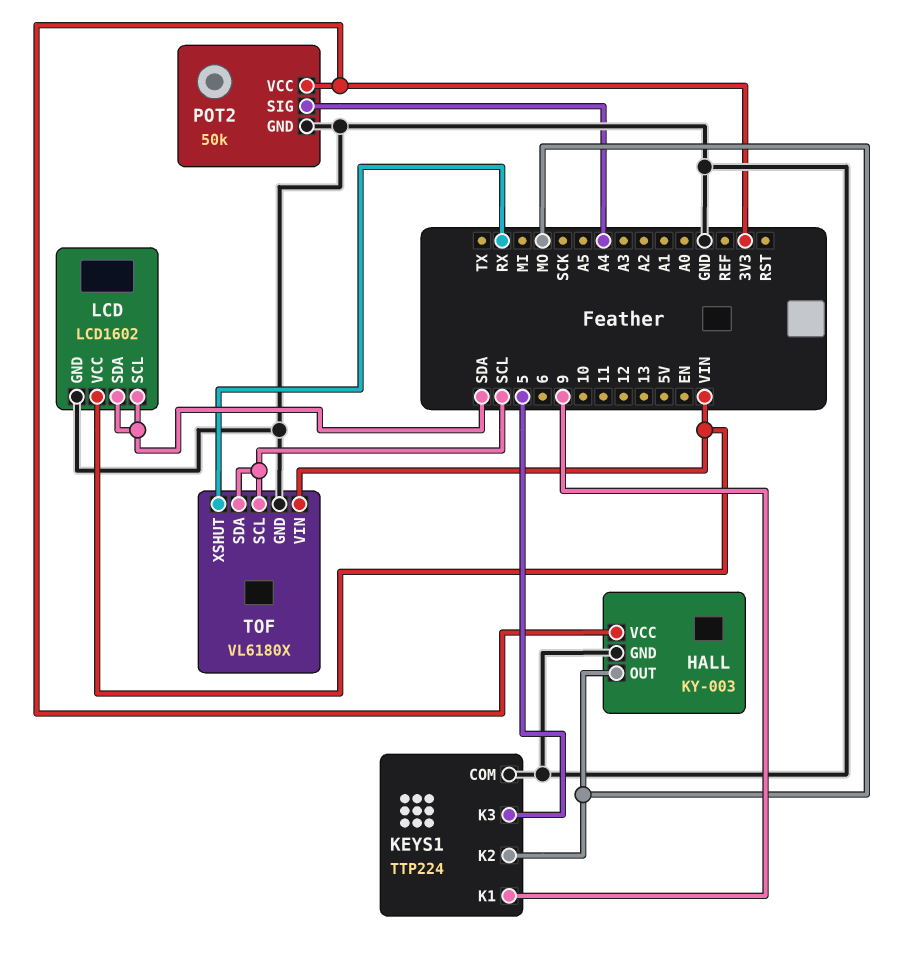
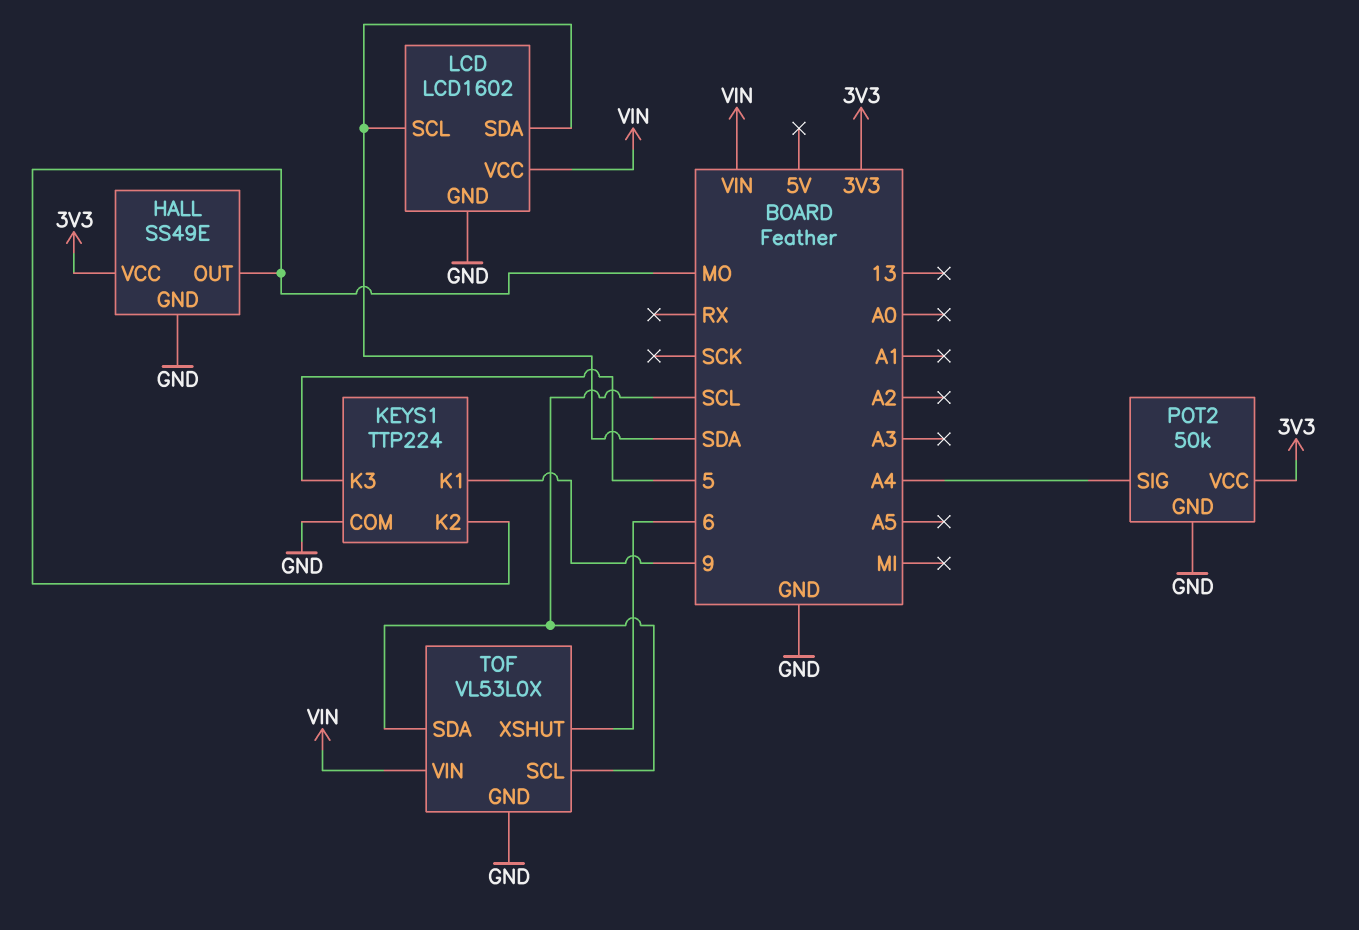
HALL: KY-003 -> SS49E
TOF: VL6180X -> VL53L0X
TOF pin XSHUT: RX -> 6

